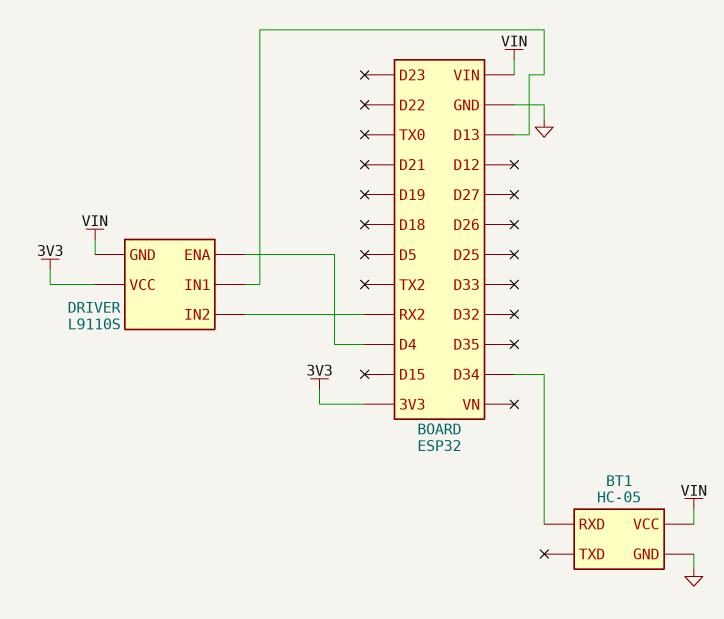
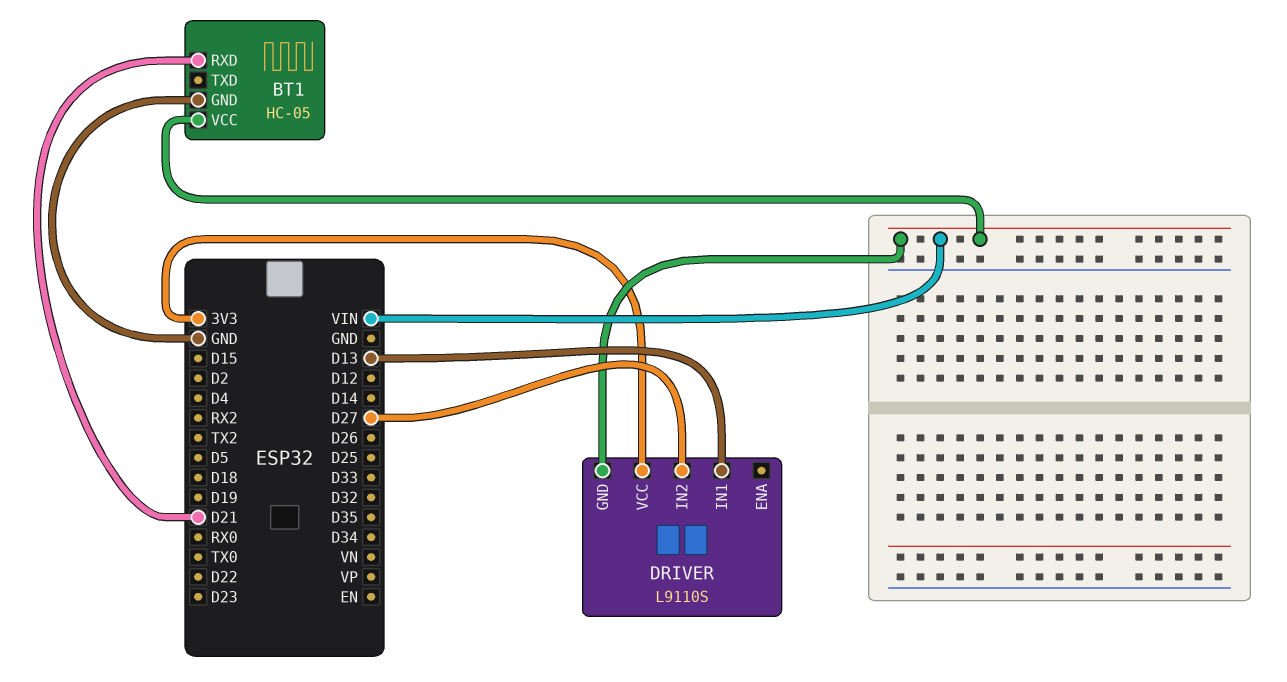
BT1 pin RXD: D34 -> D21
DRIVER pin ENA: D4 -> none
DRIVER pin IN2: RX2 -> D27

